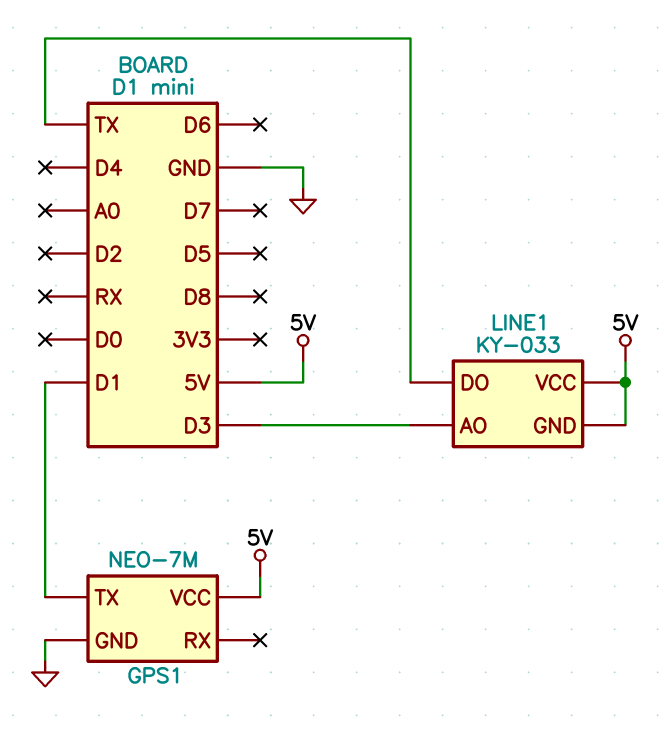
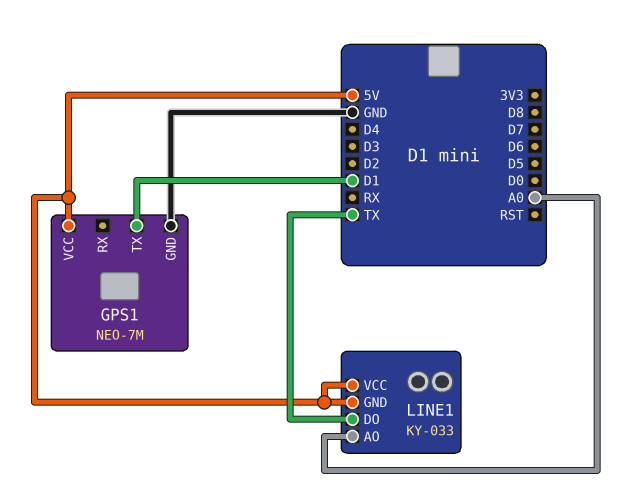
LINE1 pin AO: D3 -> A0

